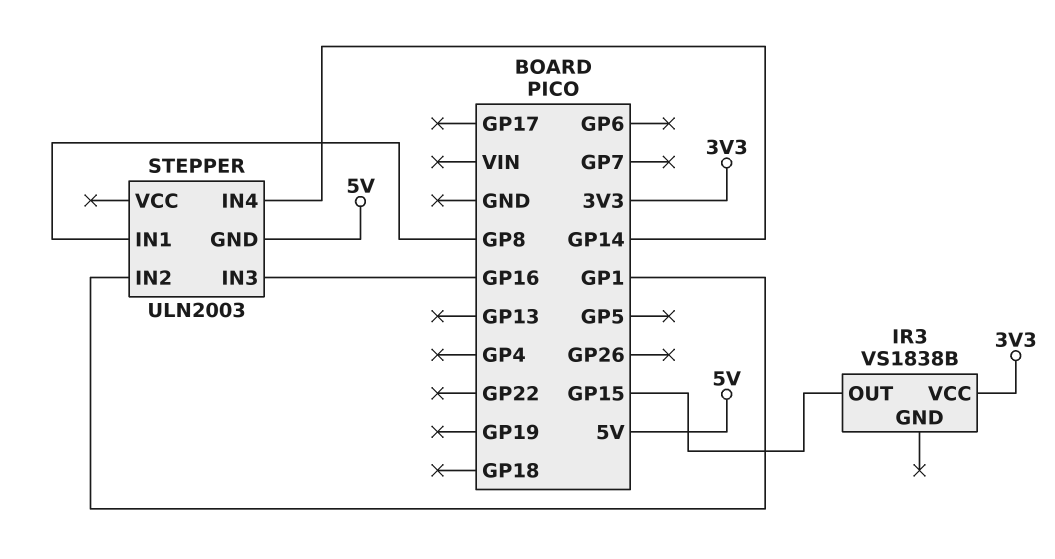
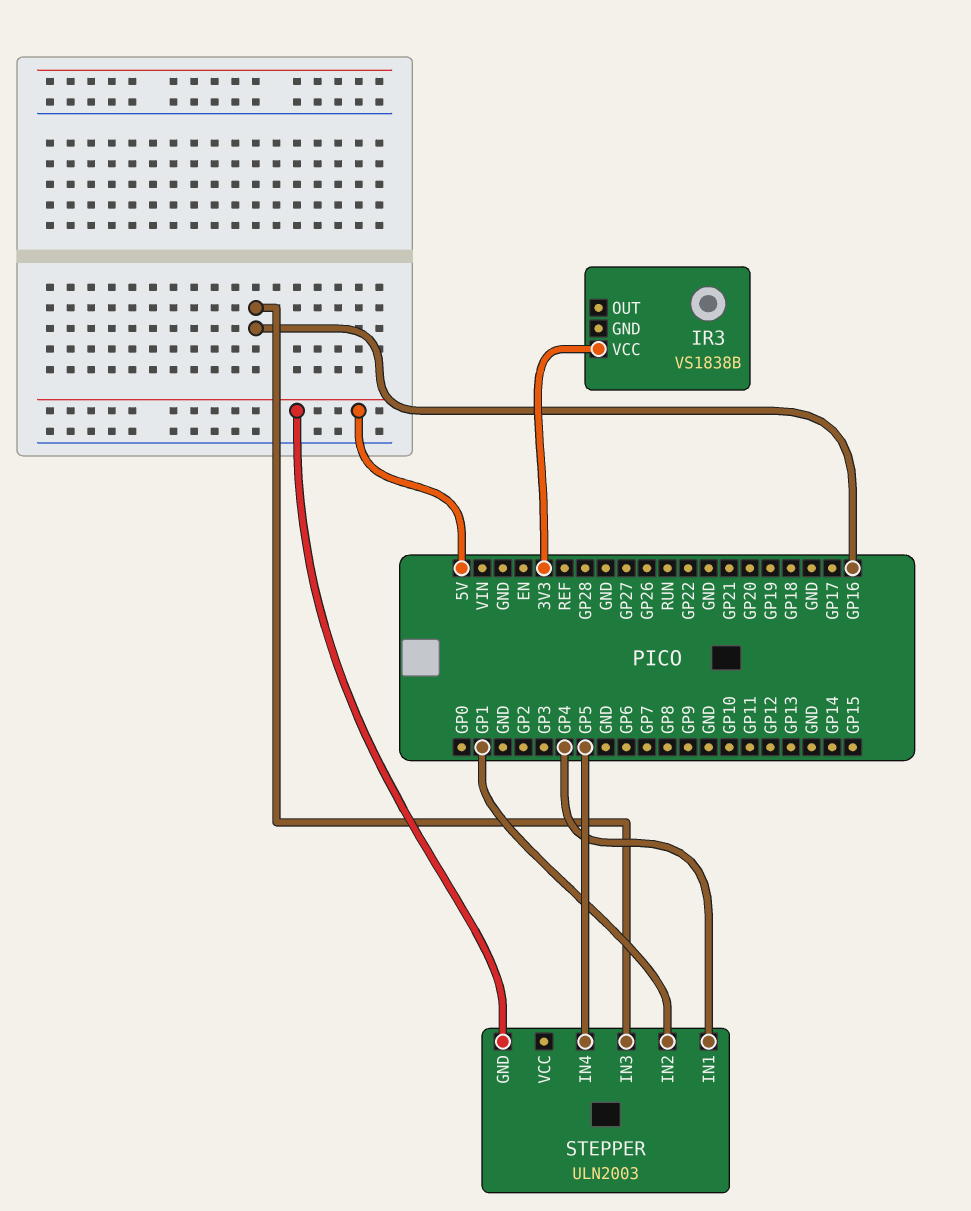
IR3 pin OUT: GP15 -> none
STEPPER pin IN1: GP8 -> GP4
STEPPER pin IN4: GP14 -> GP5

